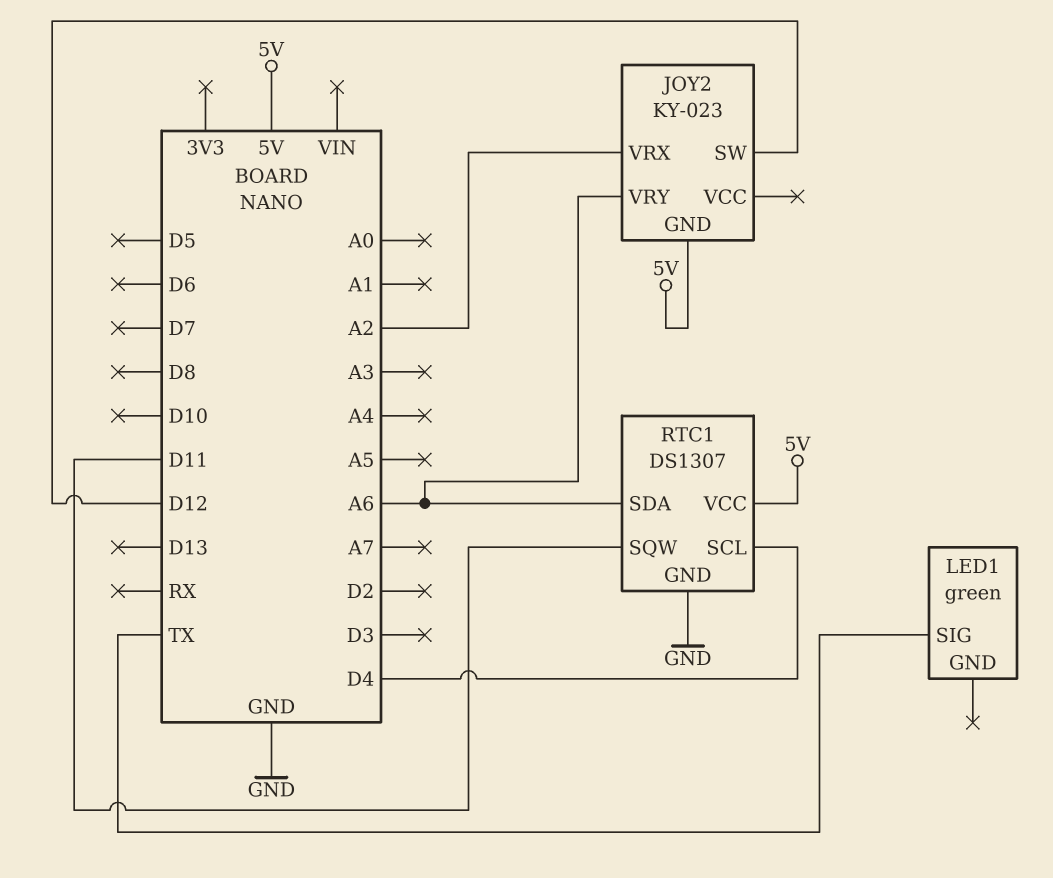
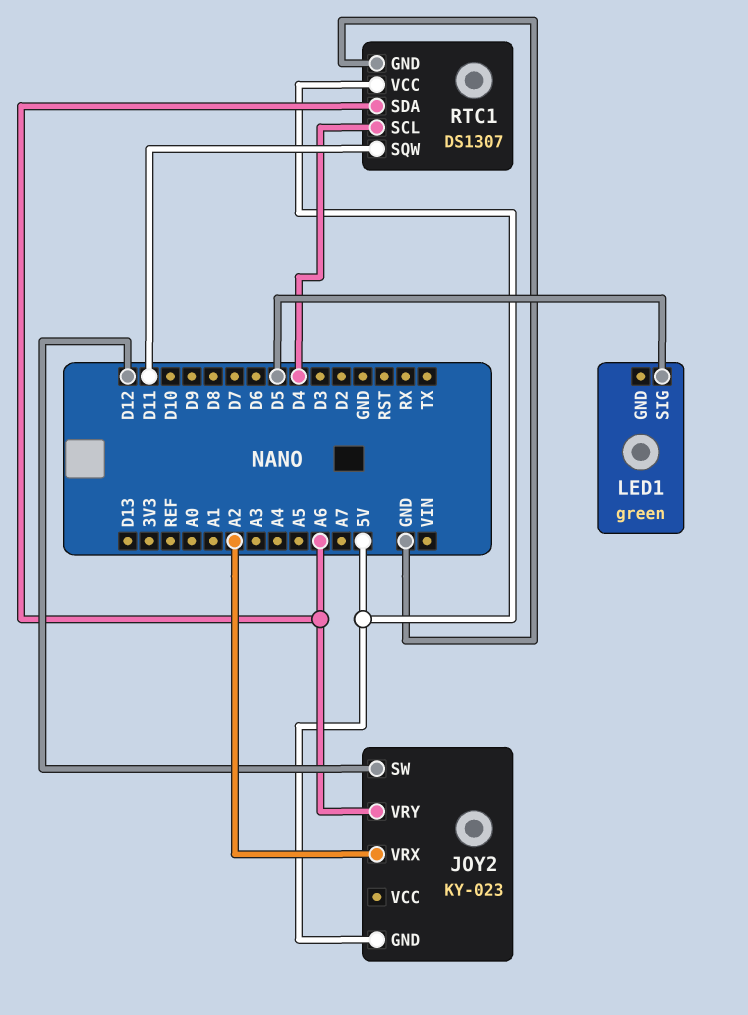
LED1 pin SIG: TX -> D5

